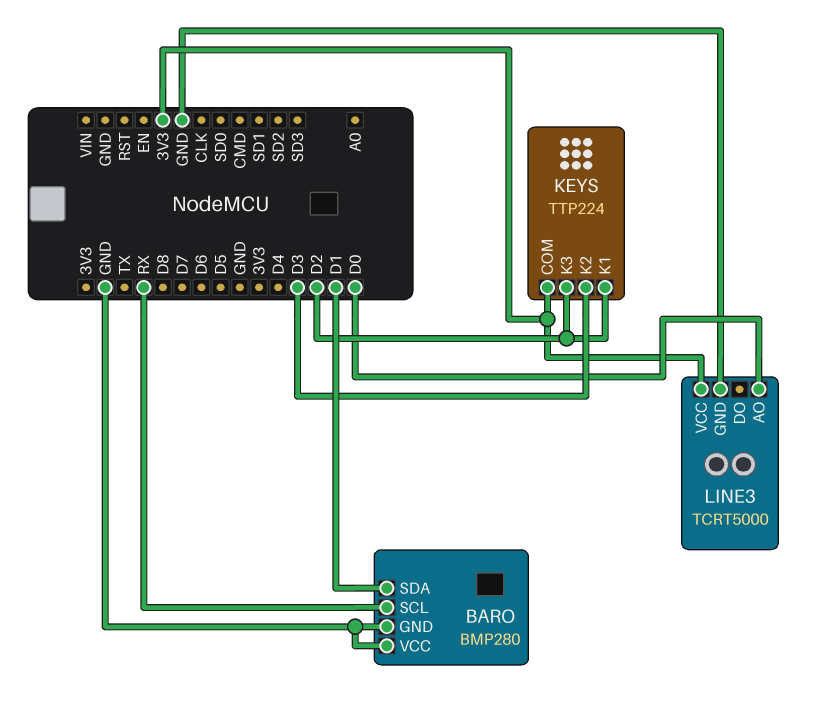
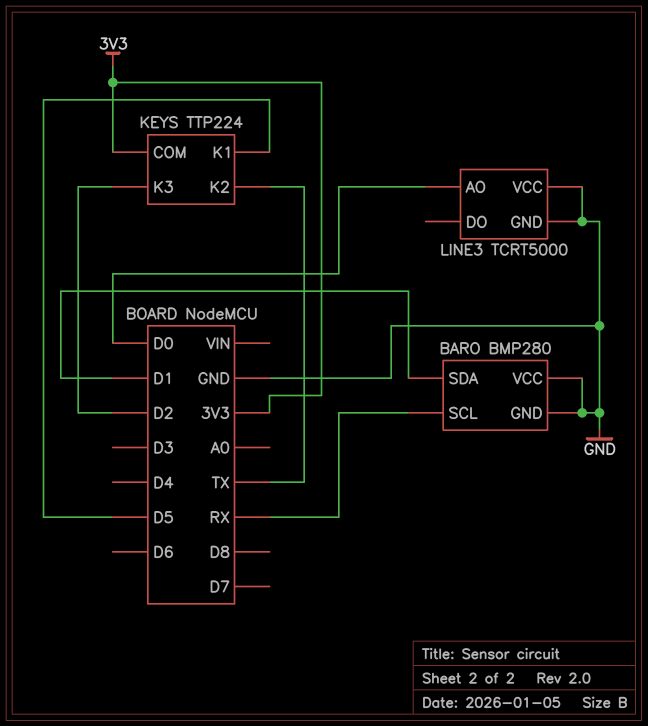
KEYS pin K1: D2 -> D5
KEYS pin K2: D3 -> TX
LINE3 pin VCC: 3V3 -> GND

